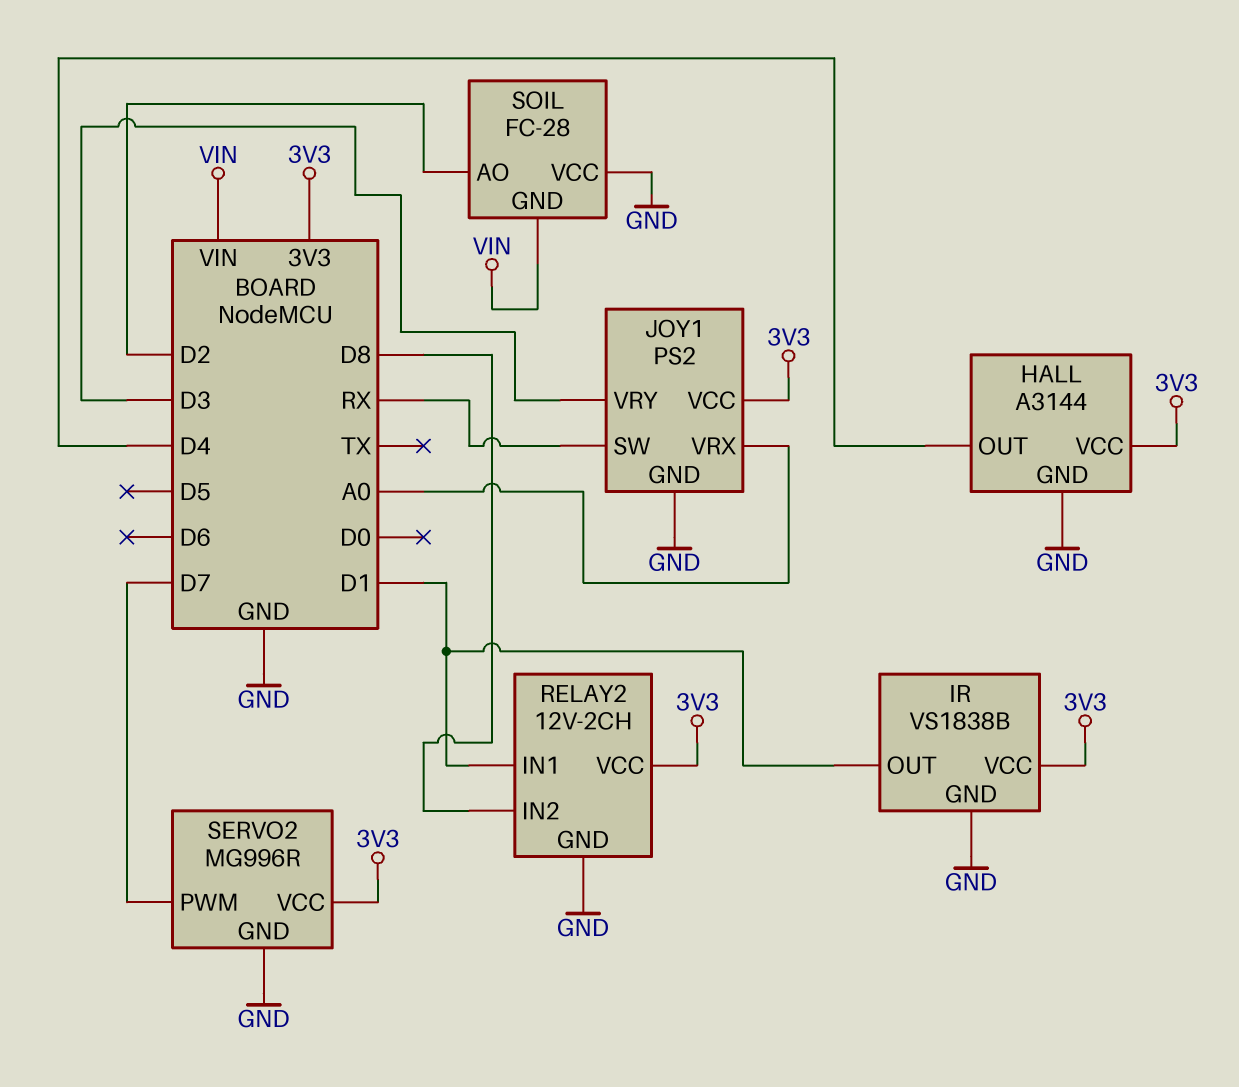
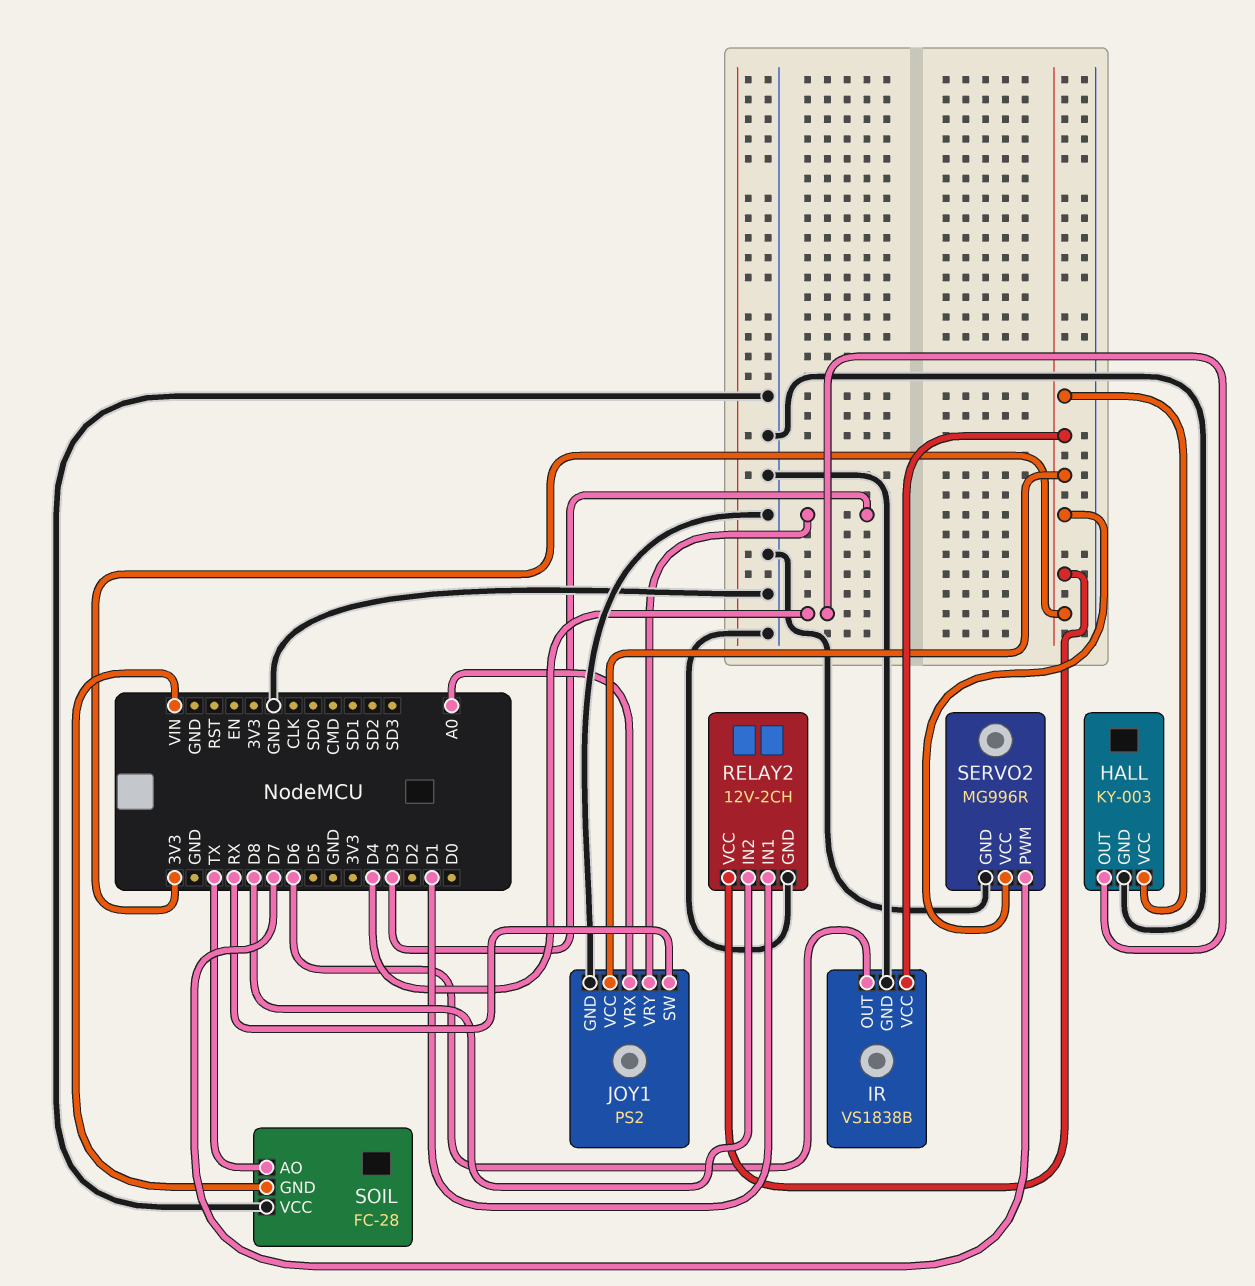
HALL: A3144 -> KY-003
IR pin OUT: D1 -> D6
SOIL pin AO: D2 -> TX

